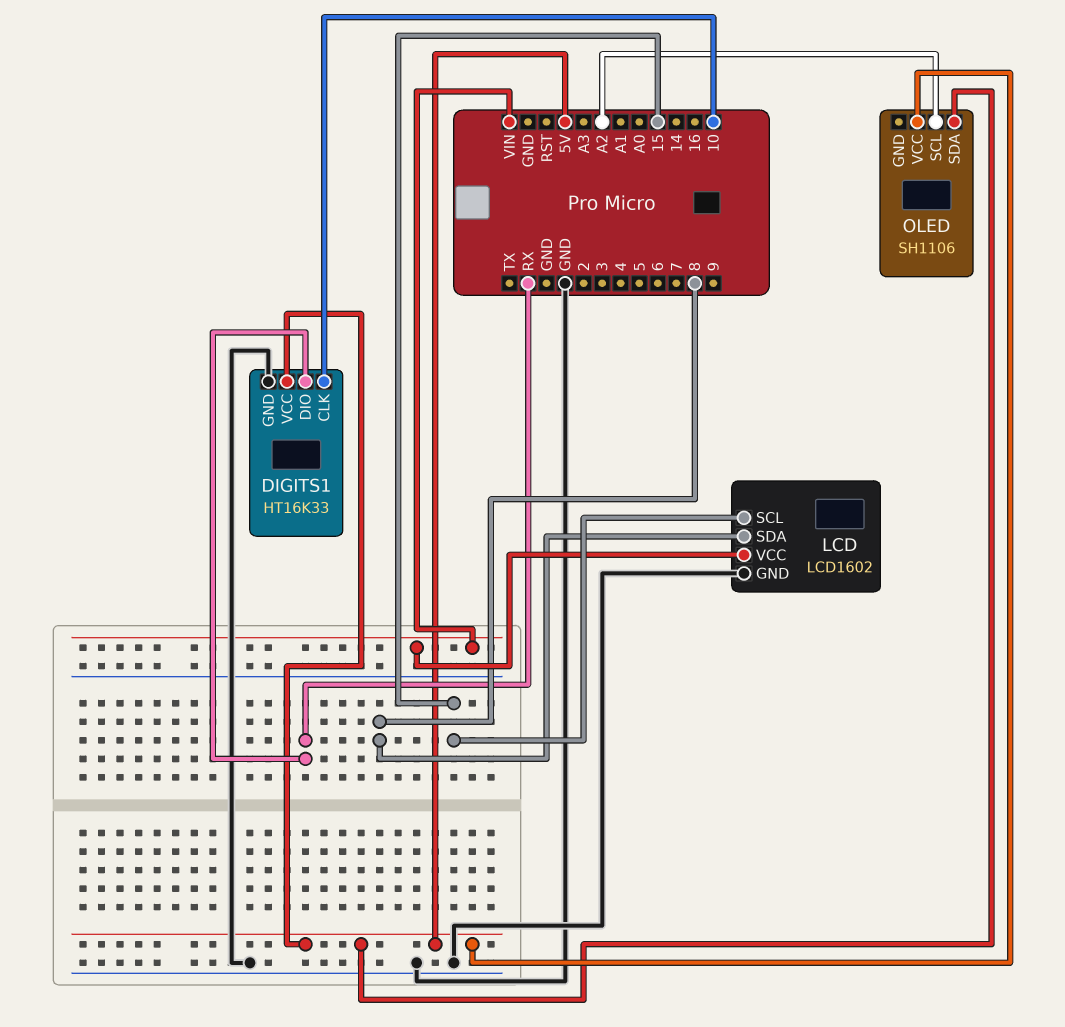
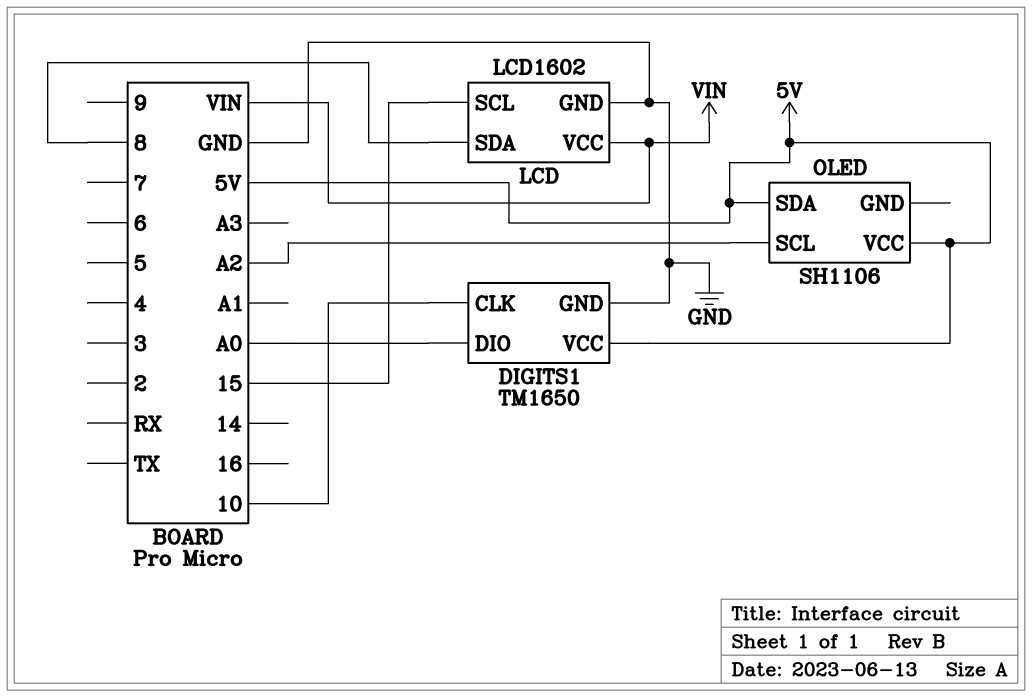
DIGITS1: HT16K33 -> TM1650
DIGITS1 pin DIO: RX -> A0

